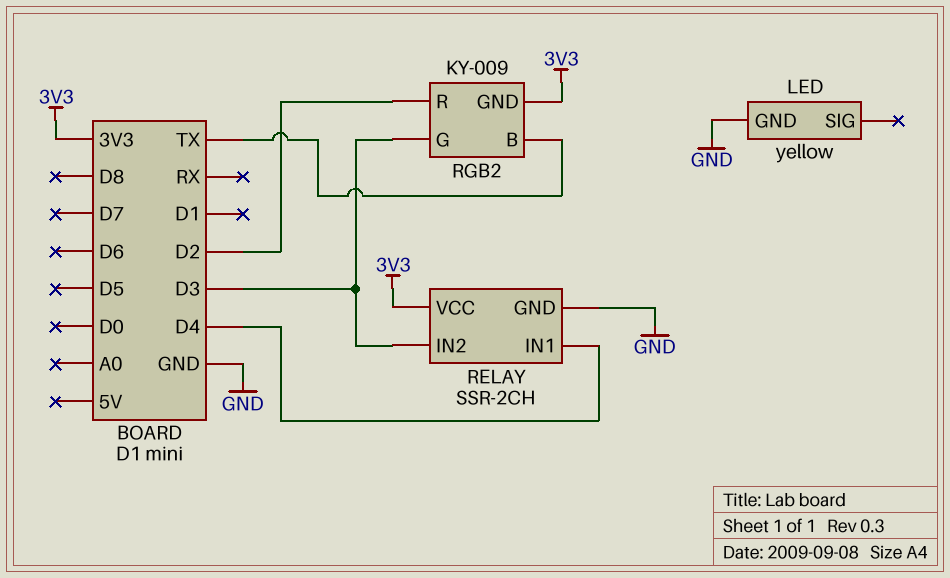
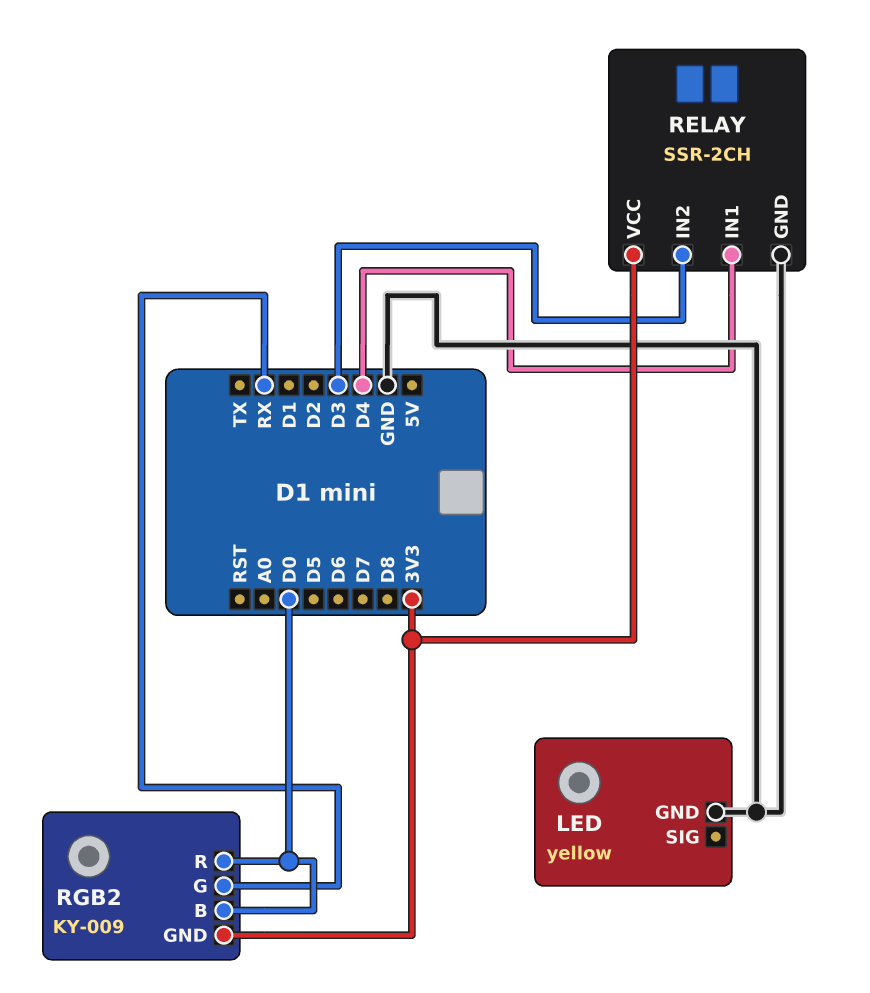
RGB2 pin B: TX -> D0
RGB2 pin G: D3 -> RX
RGB2 pin R: D2 -> D0

